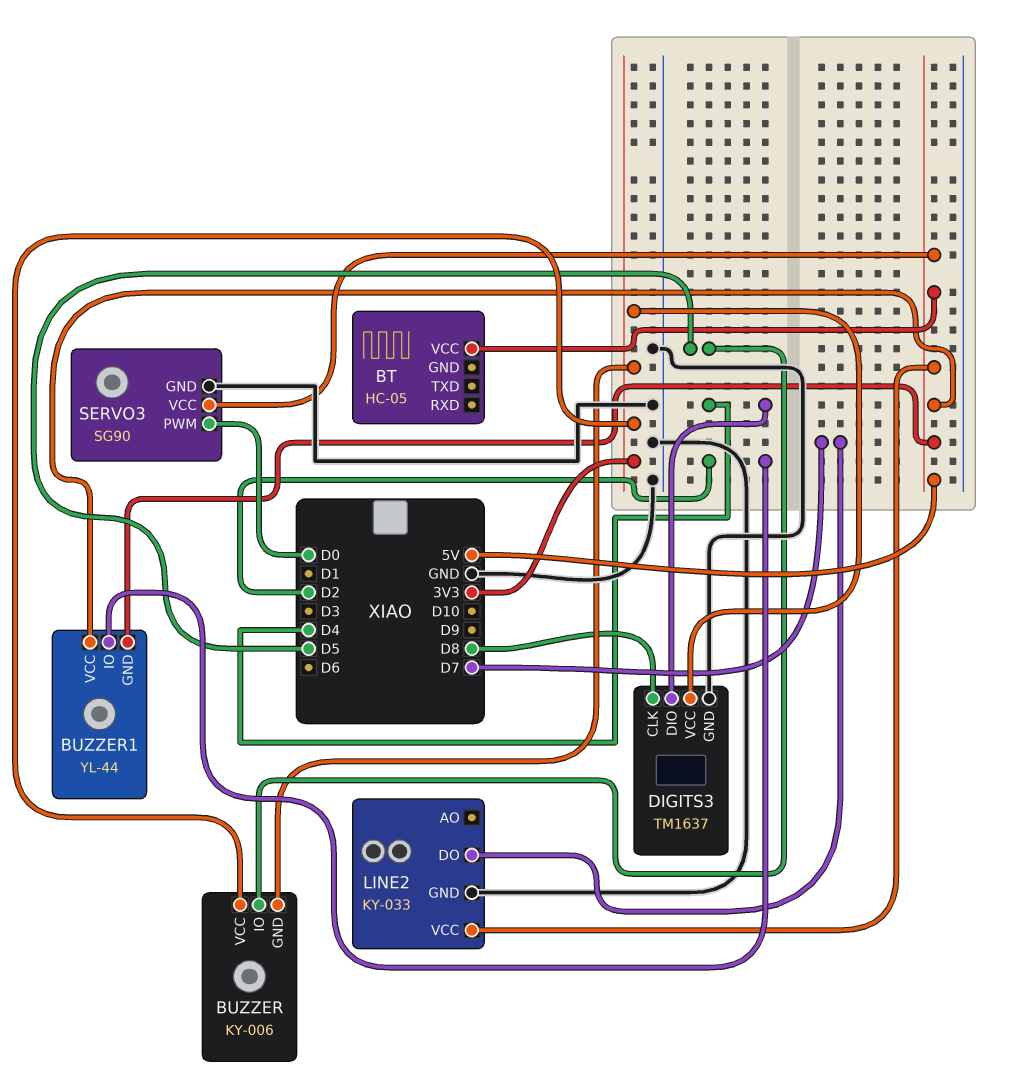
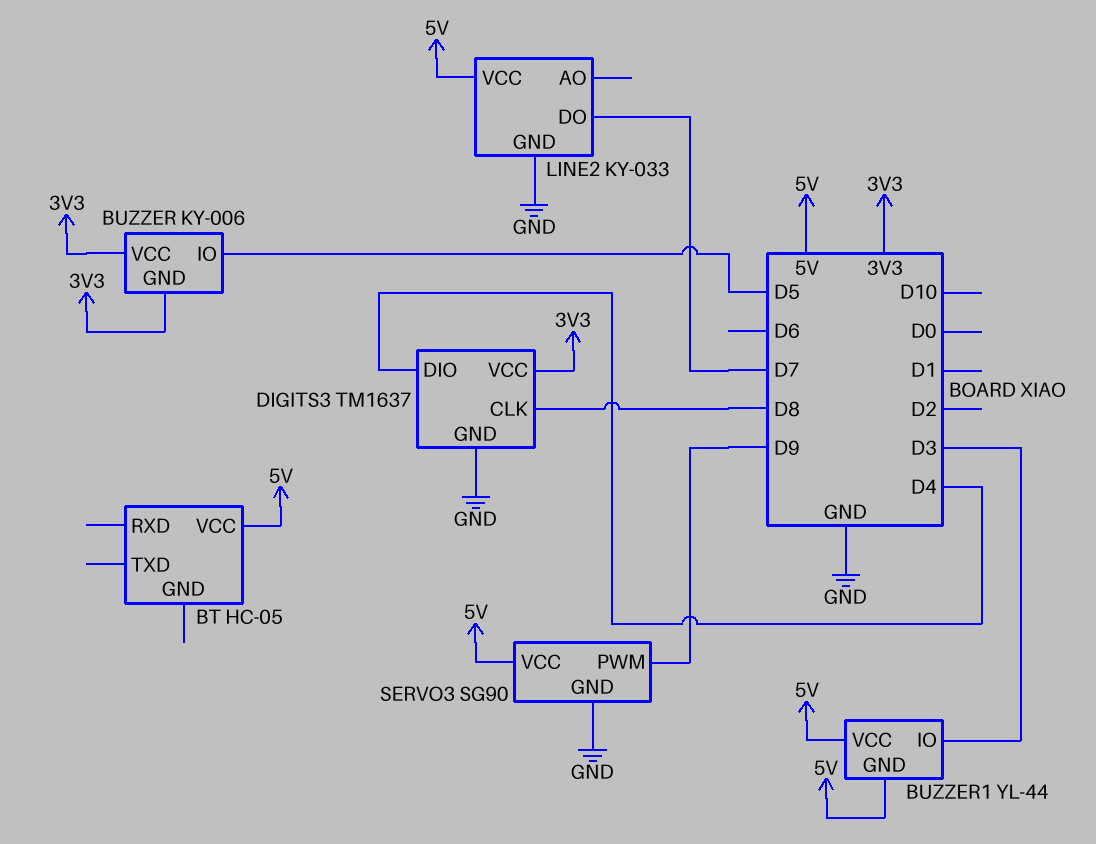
BUZZER1 pin IO: D2 -> D3
SERVO3 pin PWM: D0 -> D9

